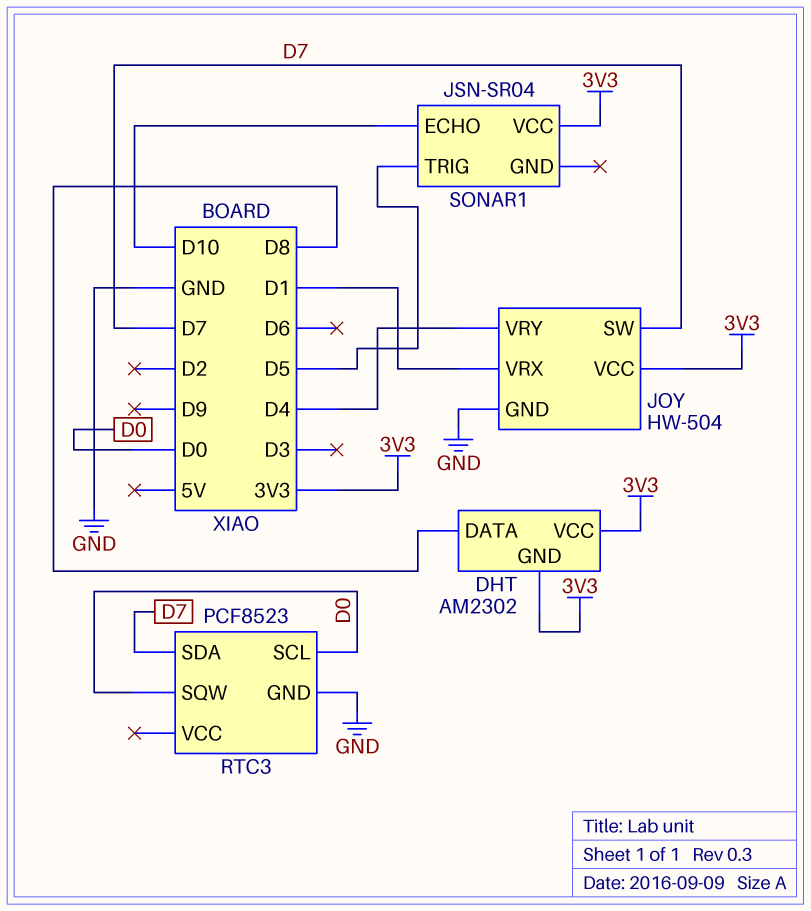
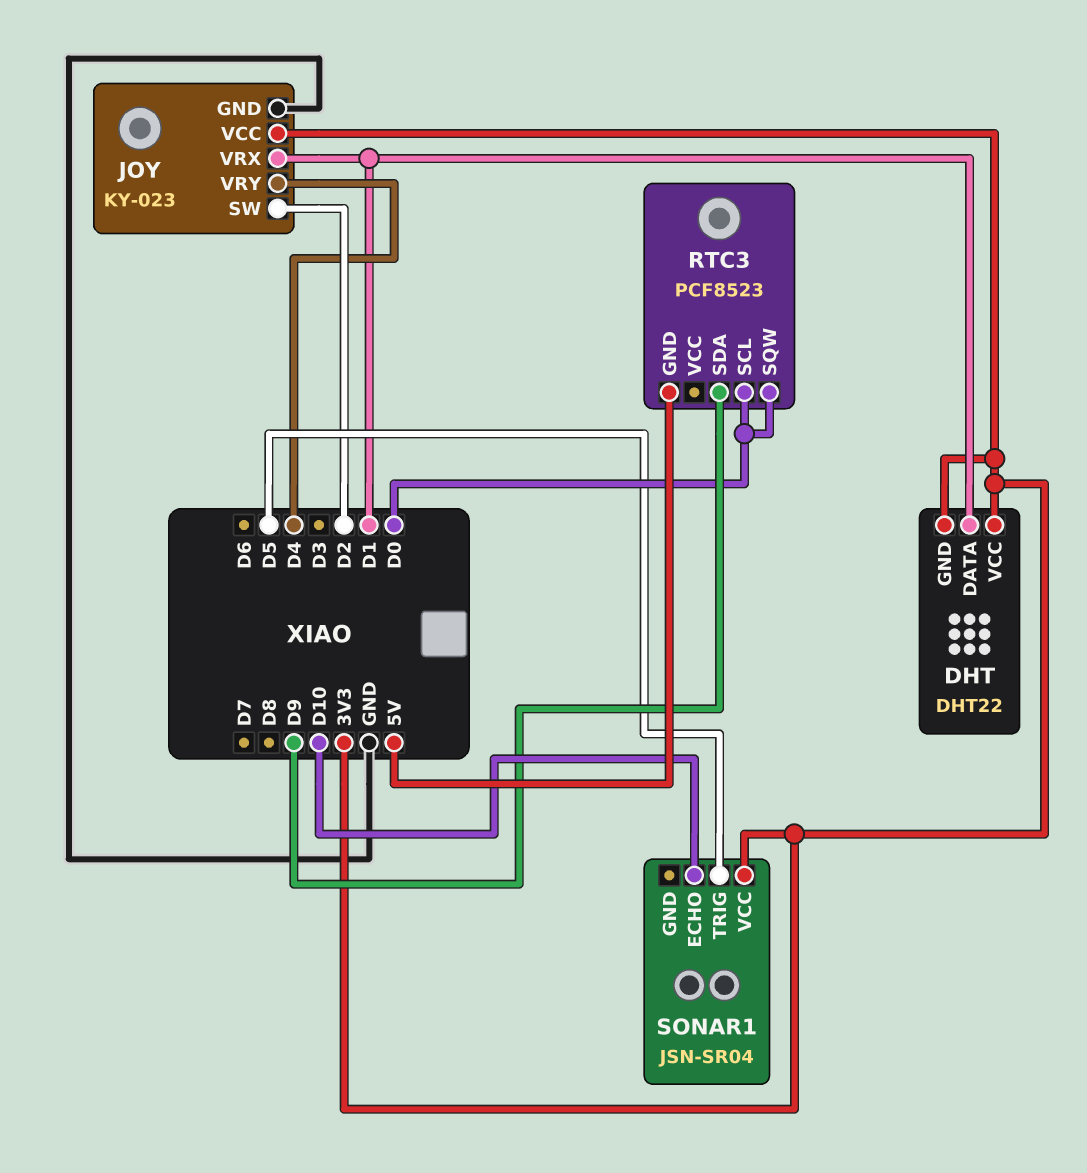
DHT: AM2302 -> DHT22
DHT pin DATA: D8 -> D1
JOY: HW-504 -> KY-023
JOY pin SW: D7 -> D2
RTC3 pin GND: GND -> 5V
RTC3 pin SDA: D7 -> D9

